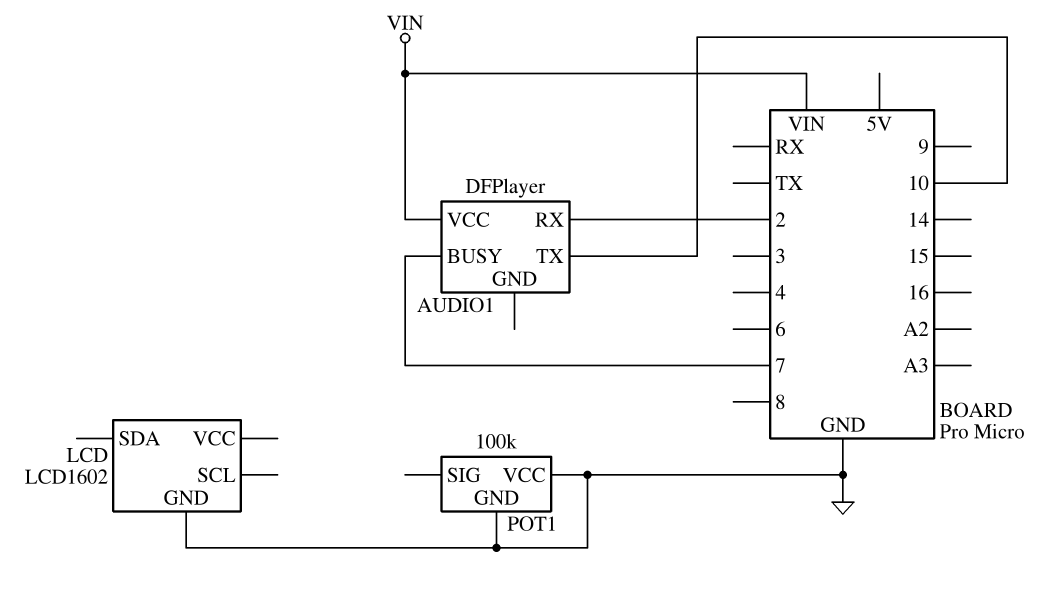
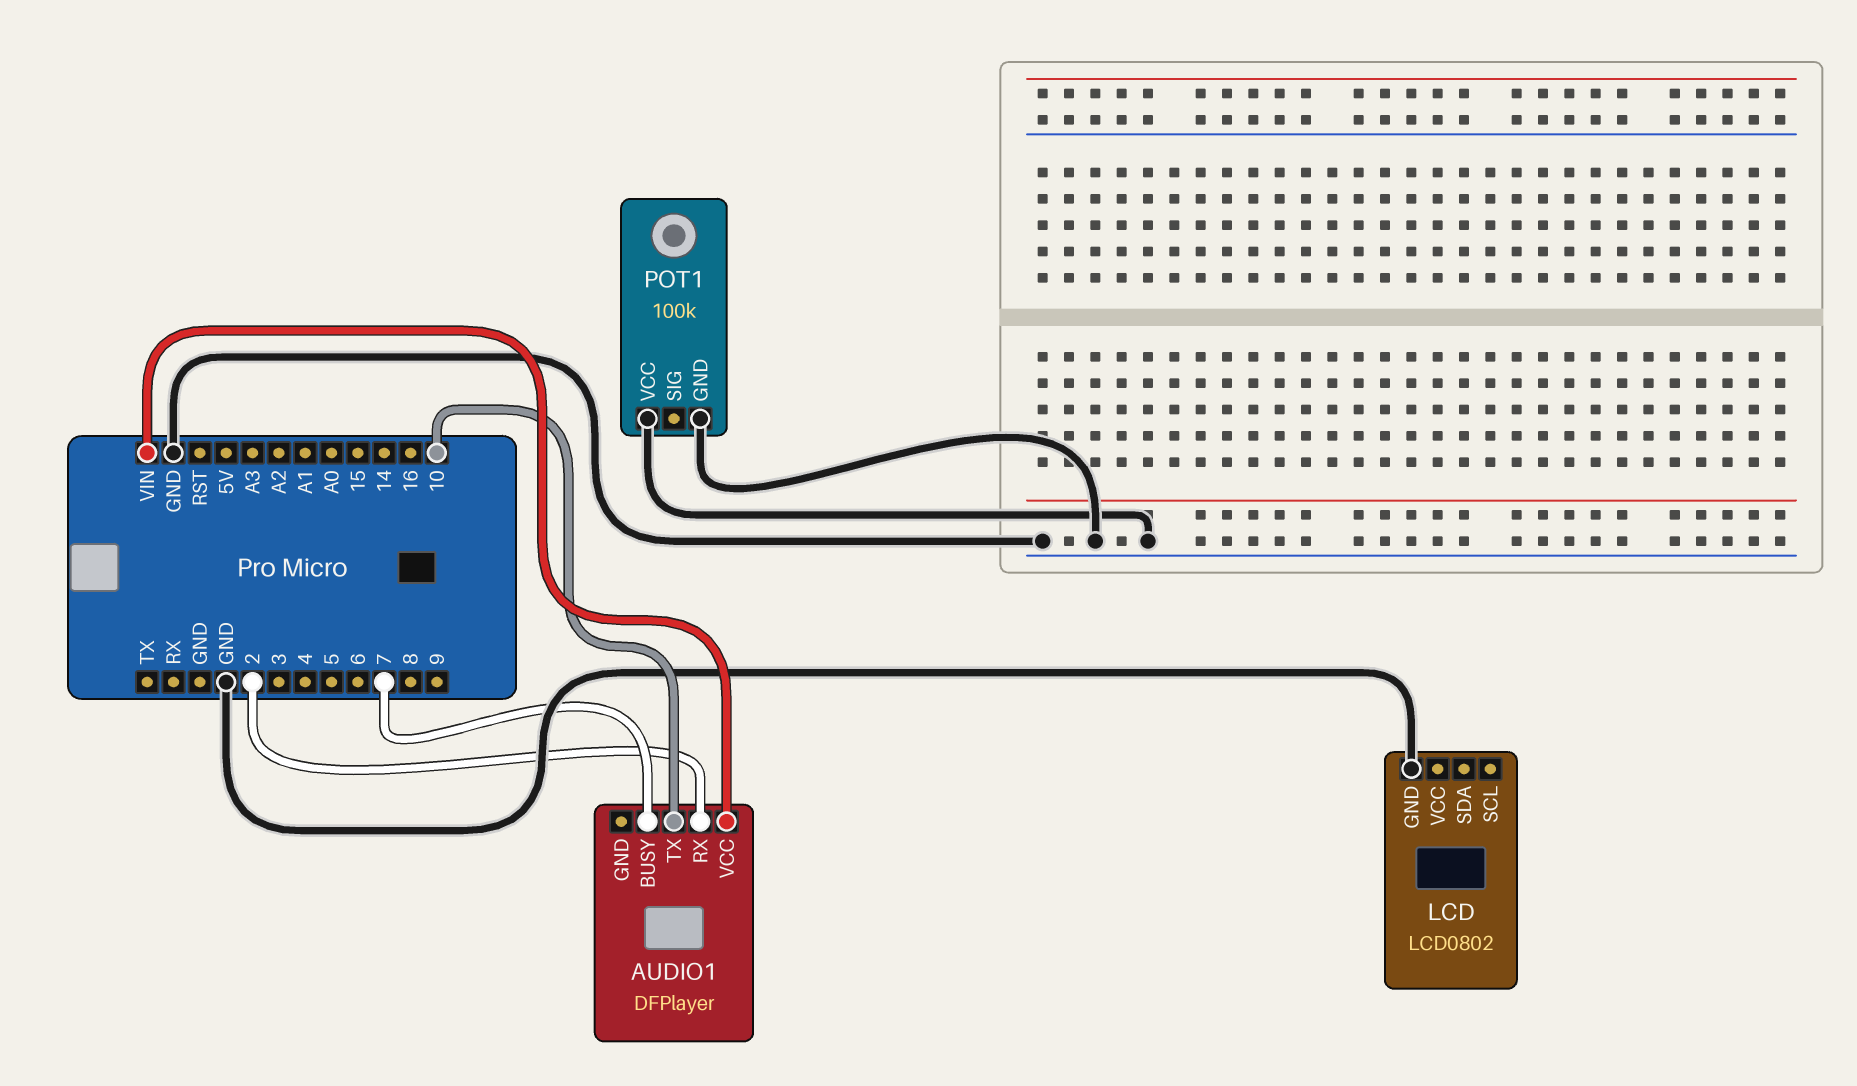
LCD: LCD1602 -> LCD0802

